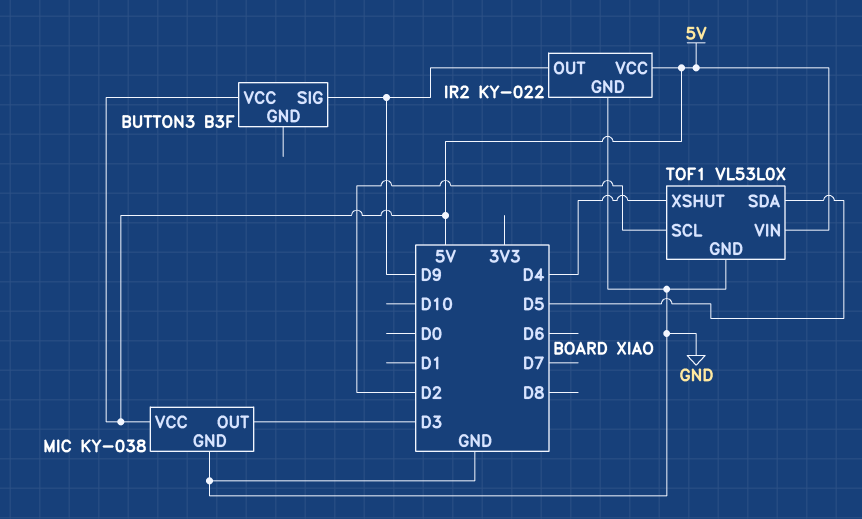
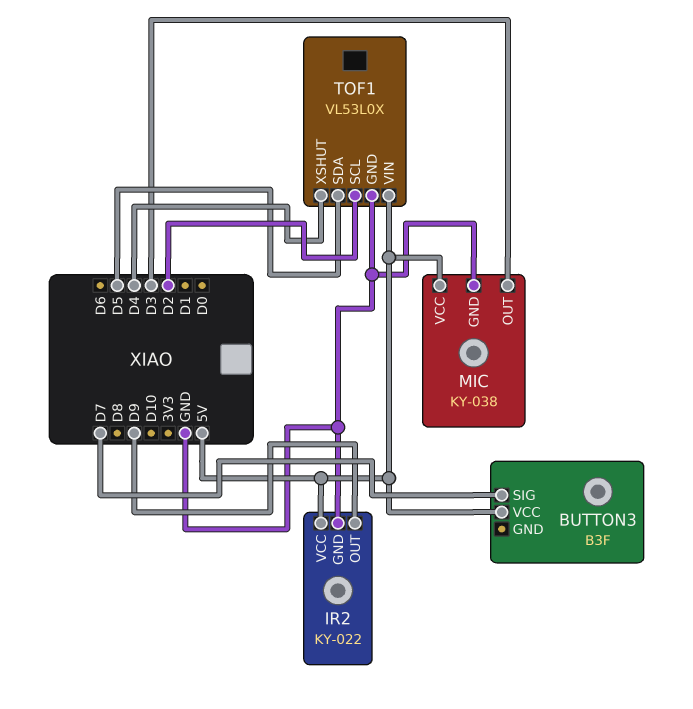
BUTTON3 pin SIG: D9 -> D7

